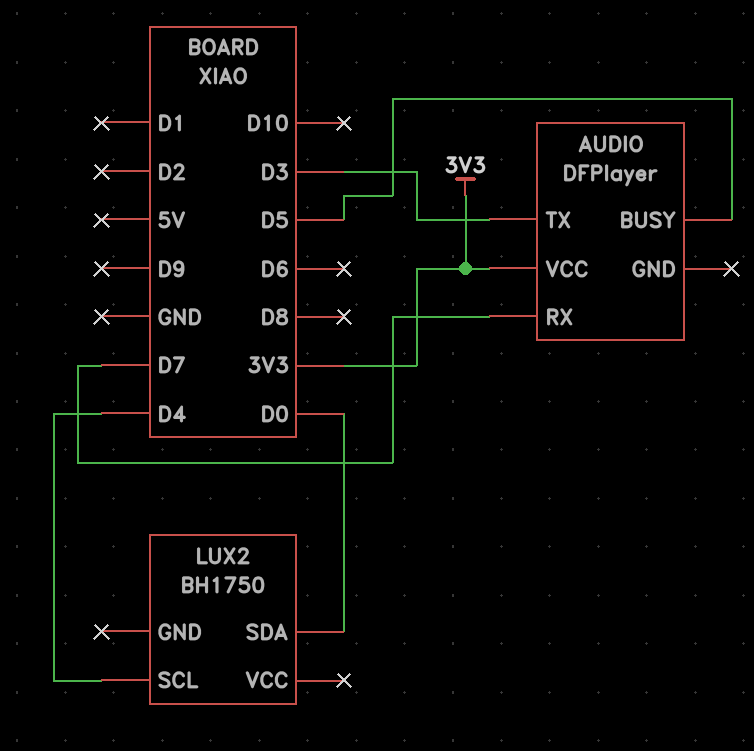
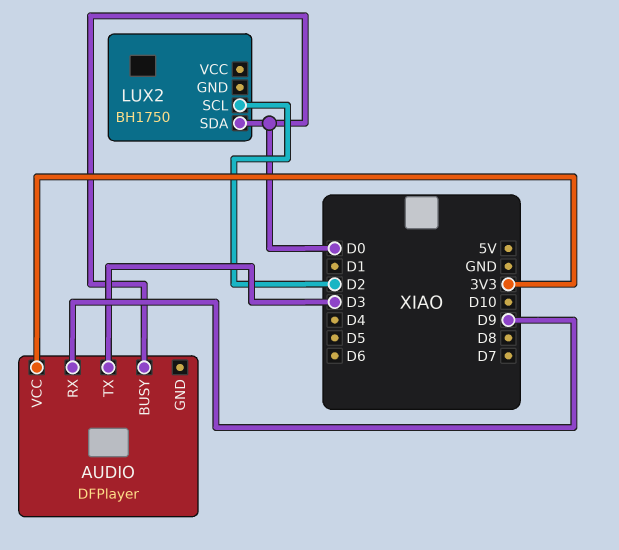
AUDIO pin BUSY: D5 -> D0
AUDIO pin RX: D7 -> D9
LUX2 pin SCL: D4 -> D2

